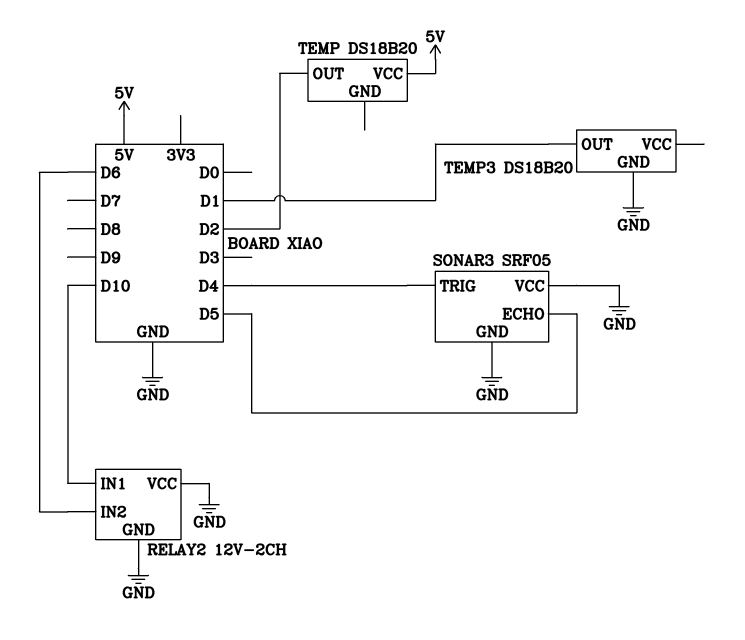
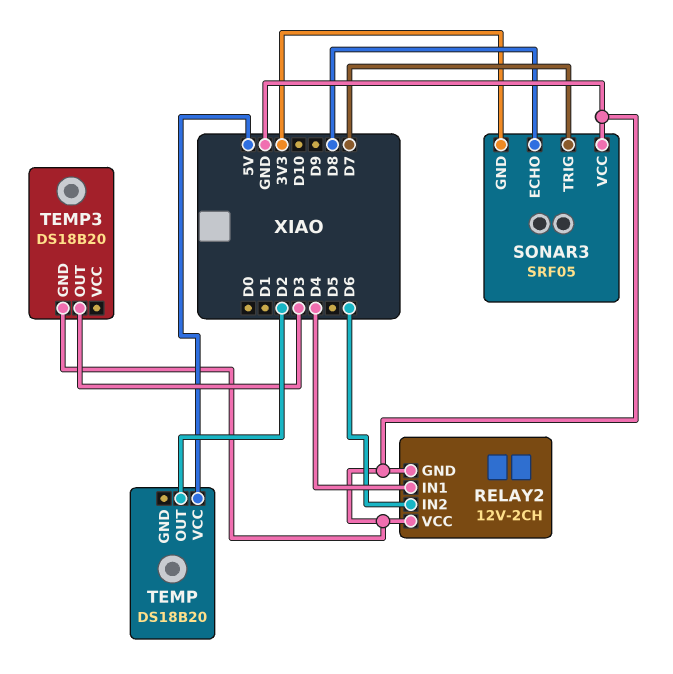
RELAY2 pin IN1: D10 -> D4
SONAR3 pin ECHO: D5 -> D8
SONAR3 pin GND: GND -> 3V3
SONAR3 pin TRIG: D4 -> D7
TEMP3 pin OUT: D1 -> D3

